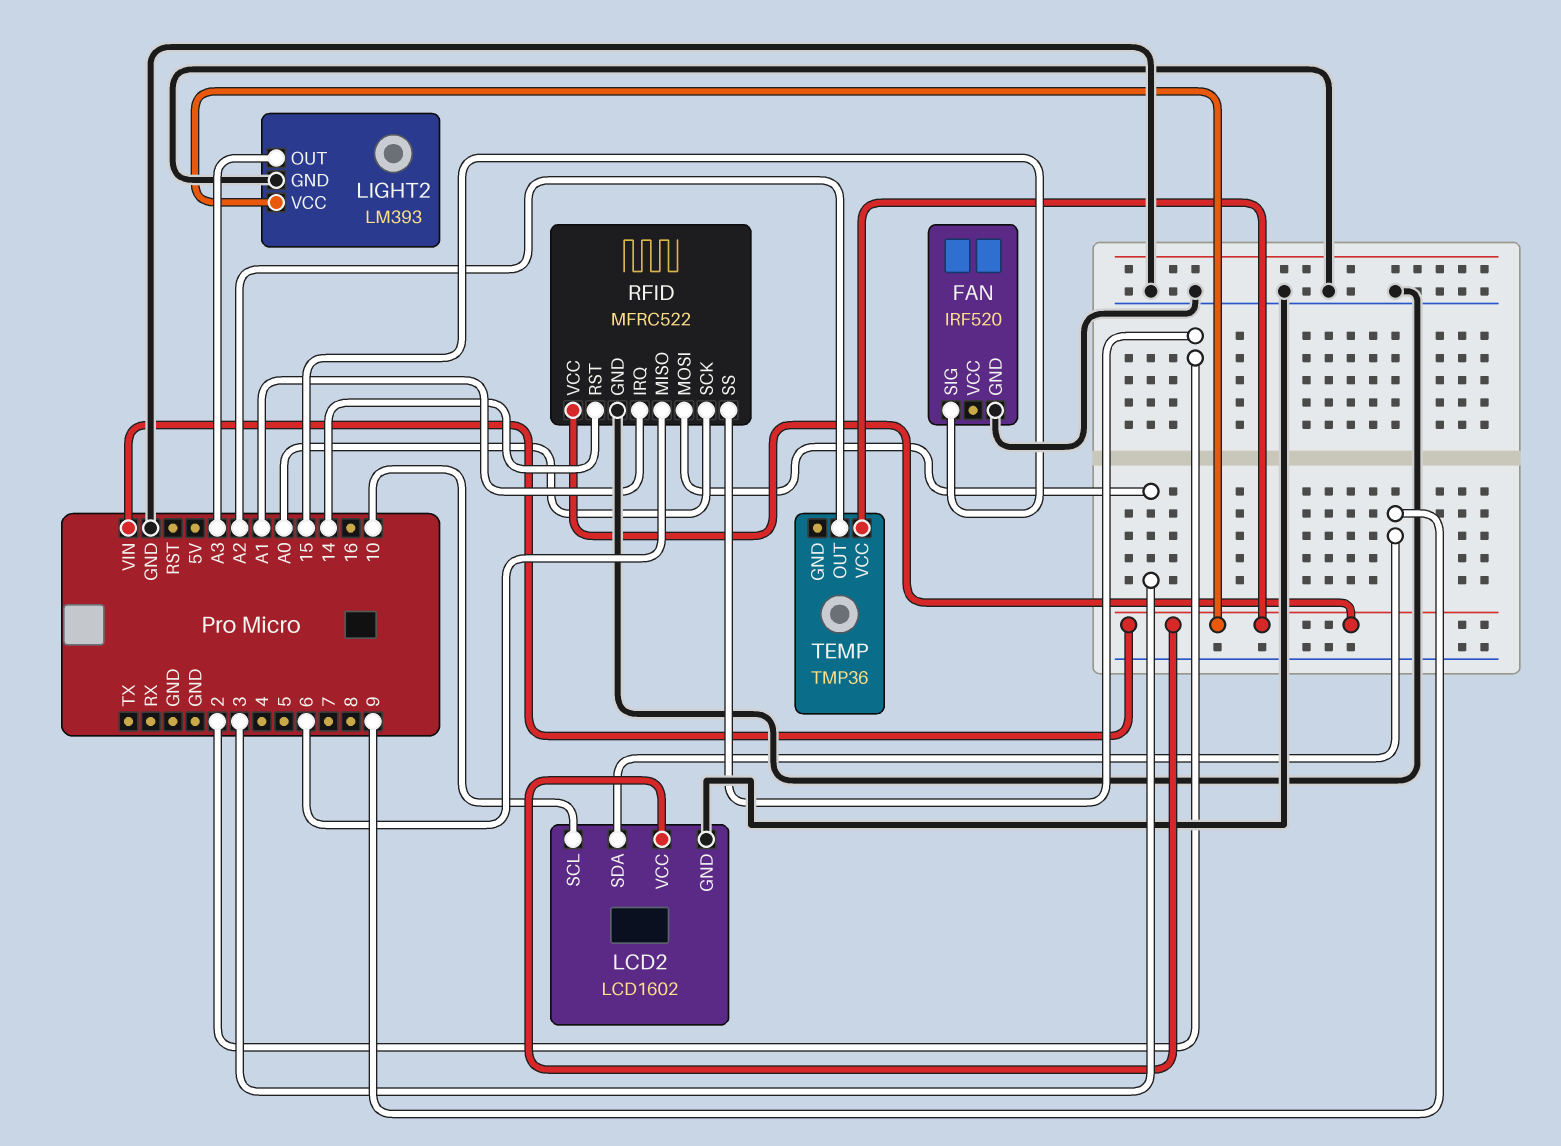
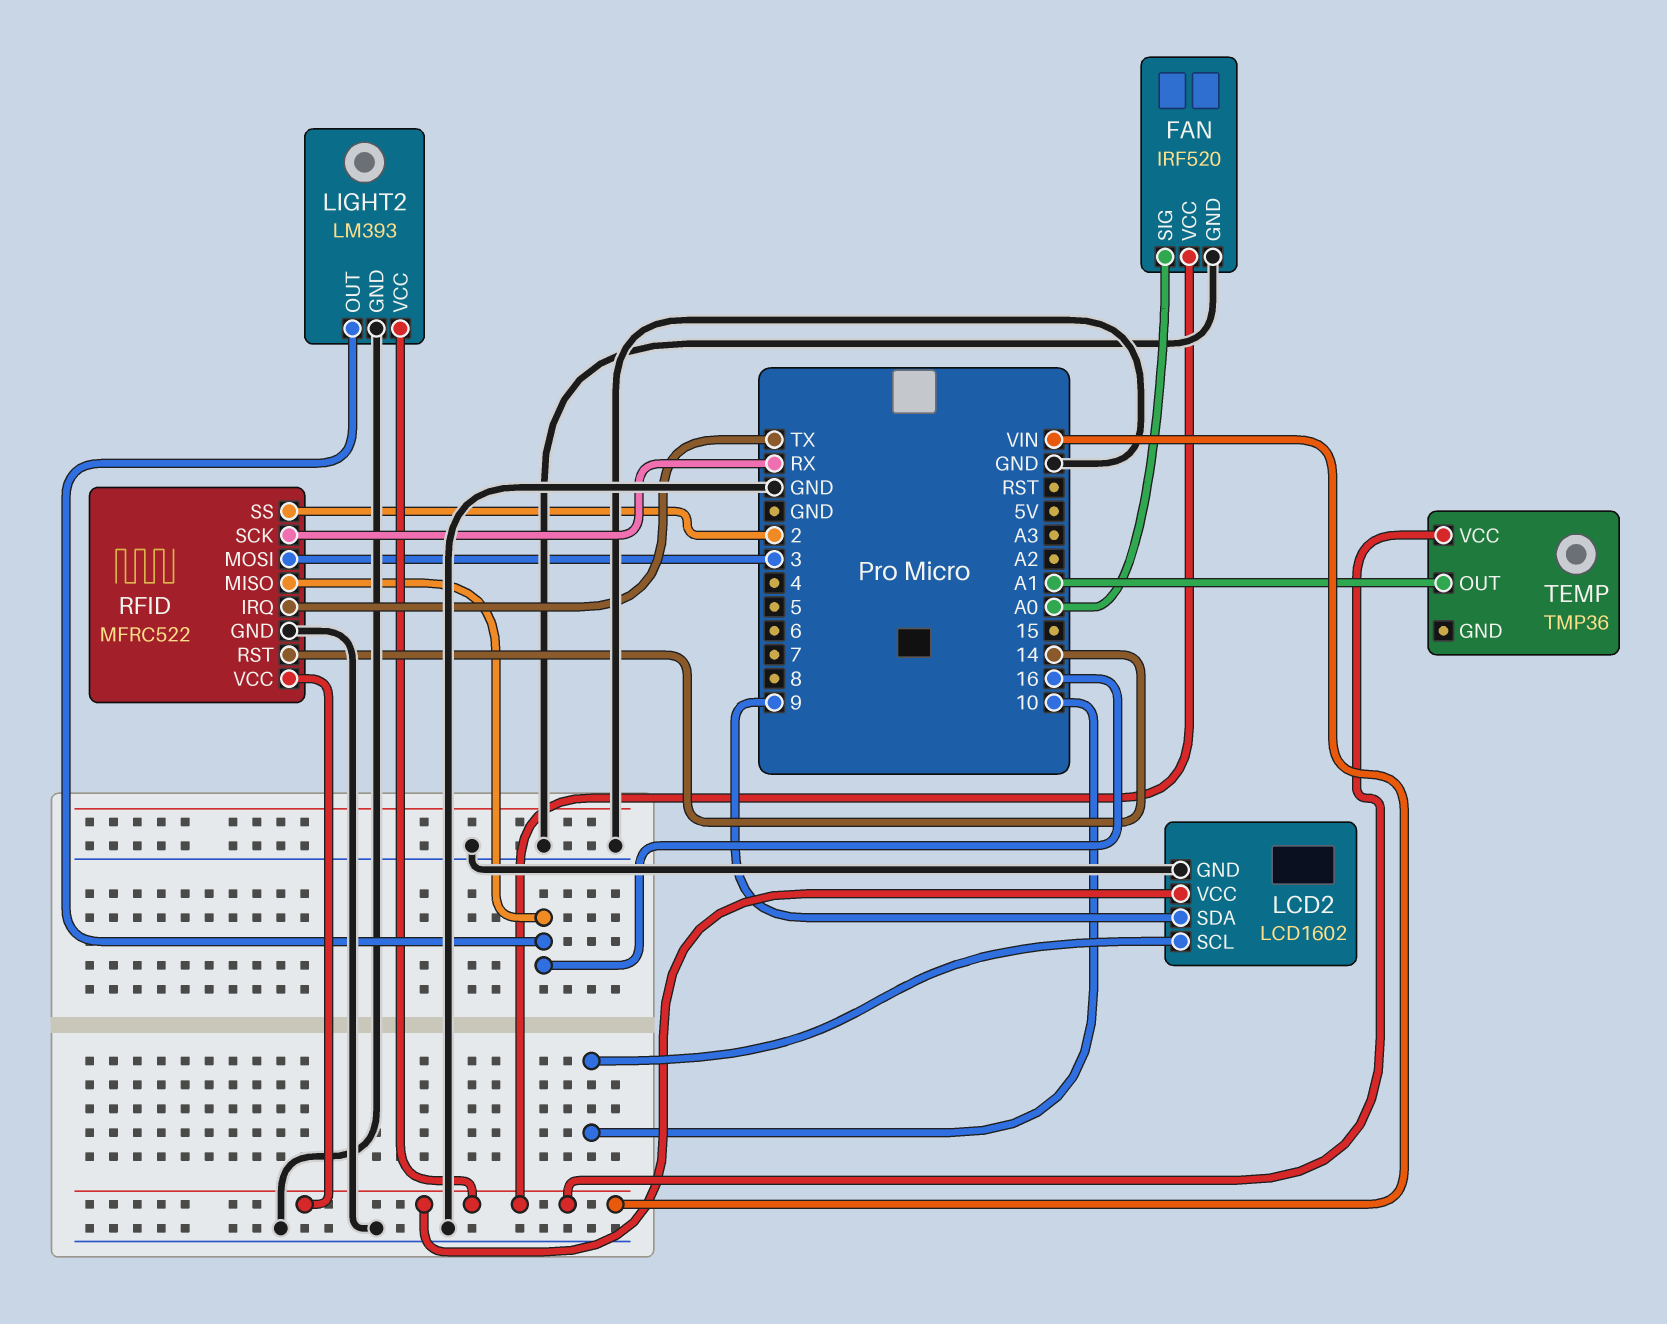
FAN pin SIG: 15 -> A0
FAN pin VCC: none -> VIN
LIGHT2 pin OUT: A3 -> 16
RFID pin IRQ: A1 -> TX
RFID pin MISO: 6 -> 16
RFID pin SCK: A0 -> RX
TEMP pin OUT: A2 -> A1

